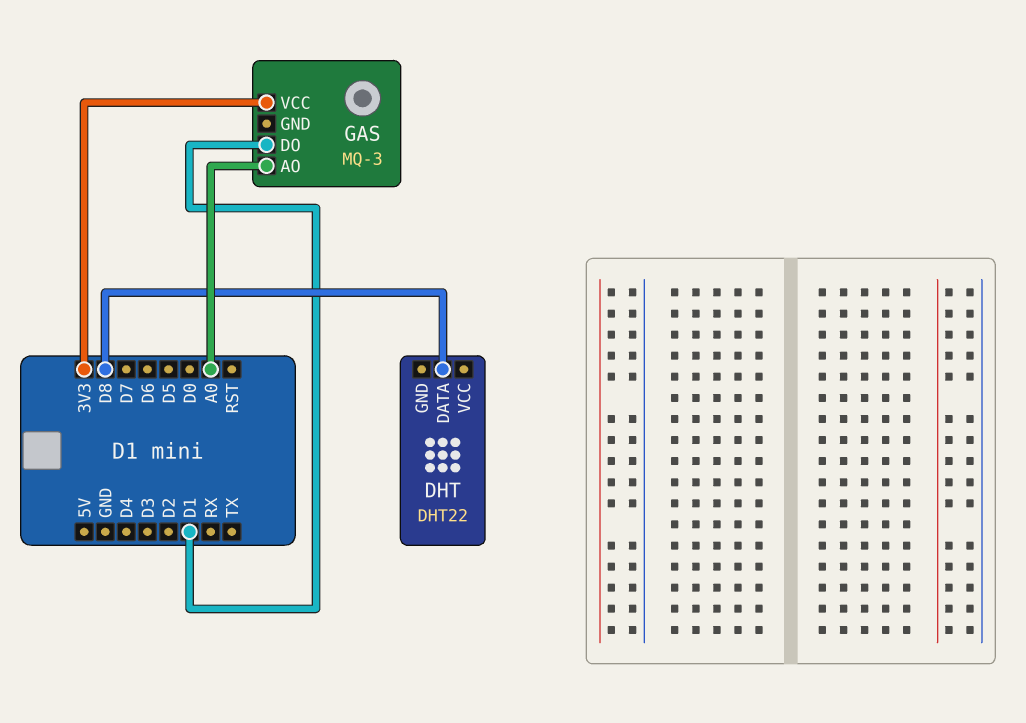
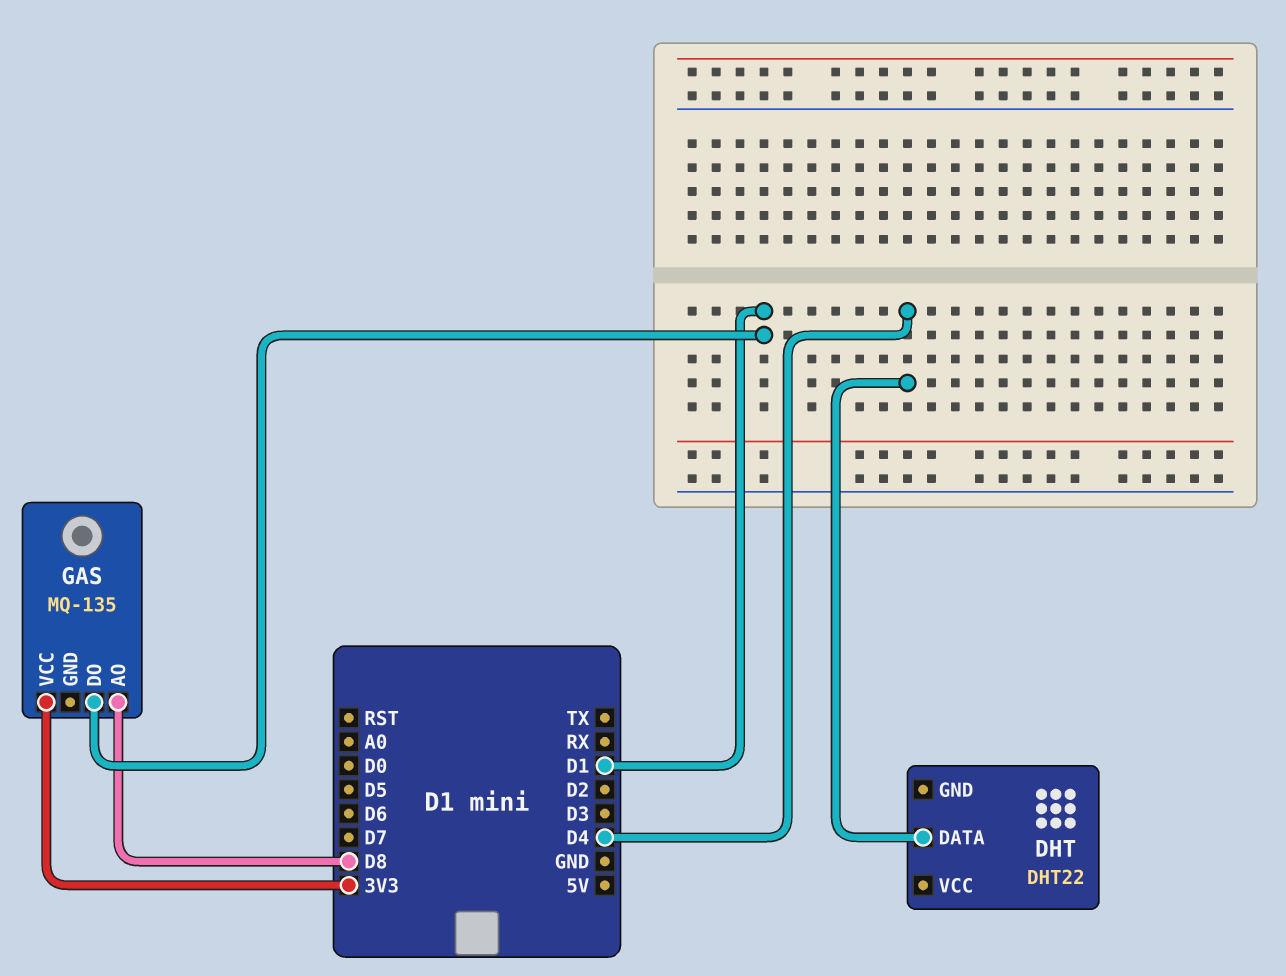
DHT pin DATA: D8 -> D4
GAS: MQ-3 -> MQ-135
GAS pin AO: A0 -> D8

